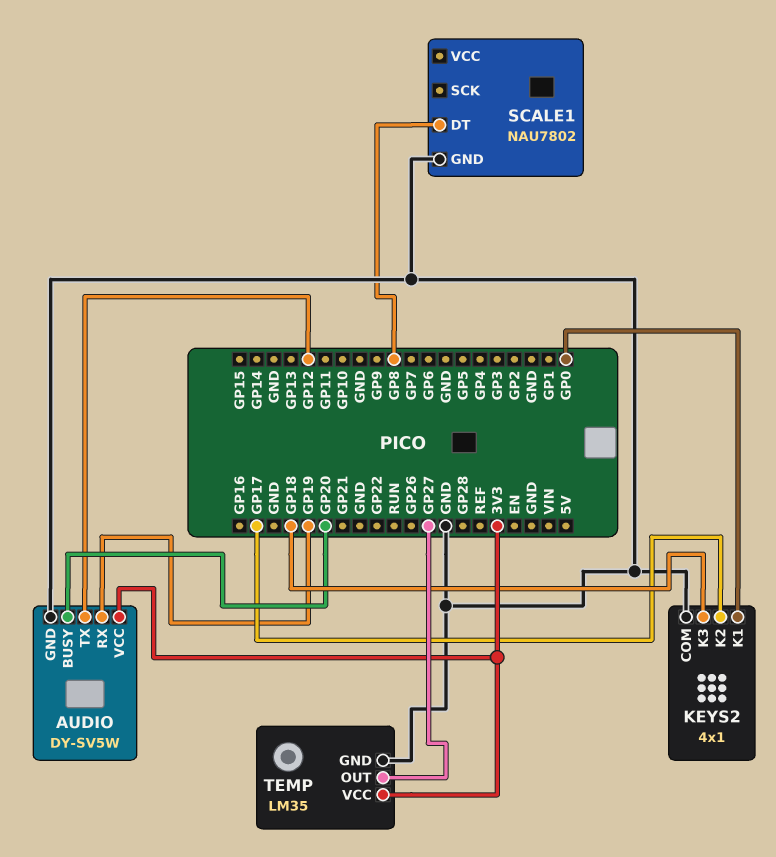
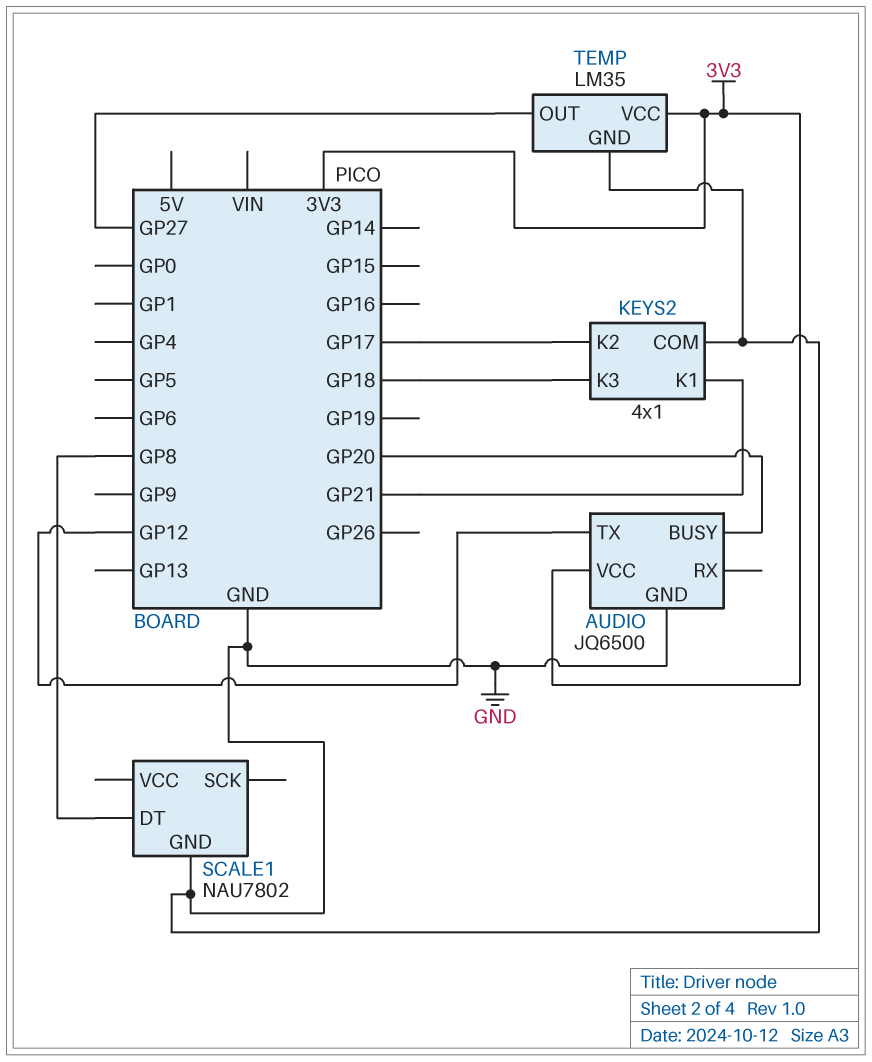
AUDIO: DY-SV5W -> JQ6500
AUDIO pin RX: GP19 -> none
KEYS2 pin K1: GP0 -> GP21

